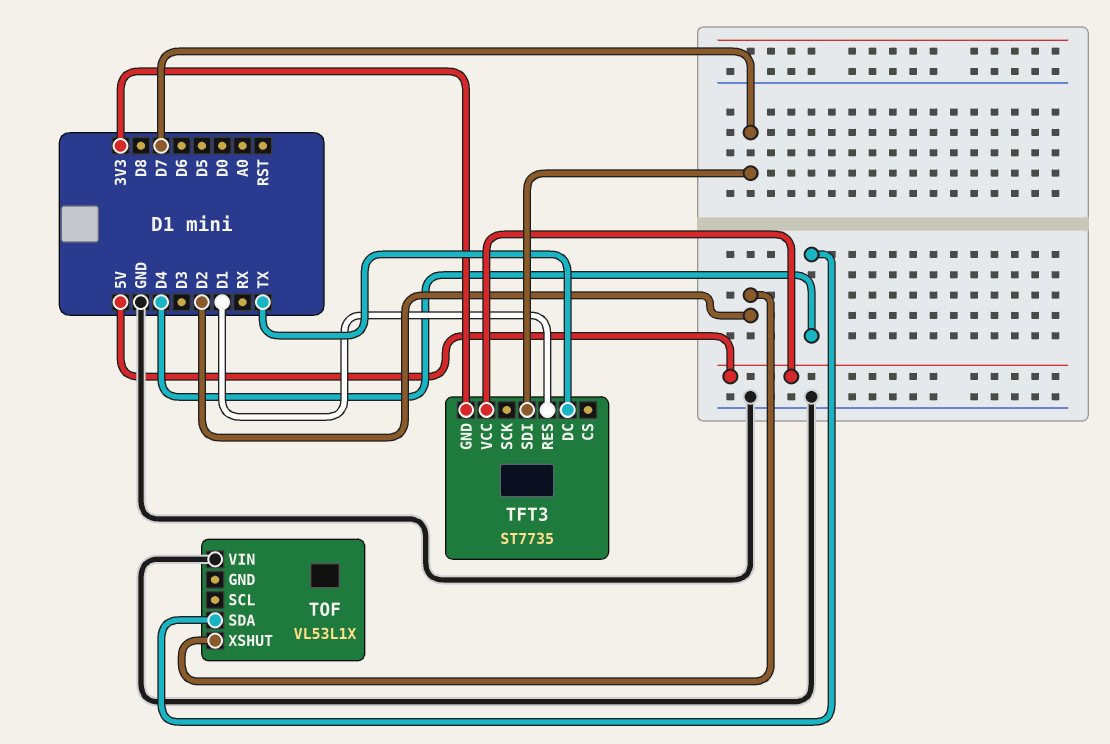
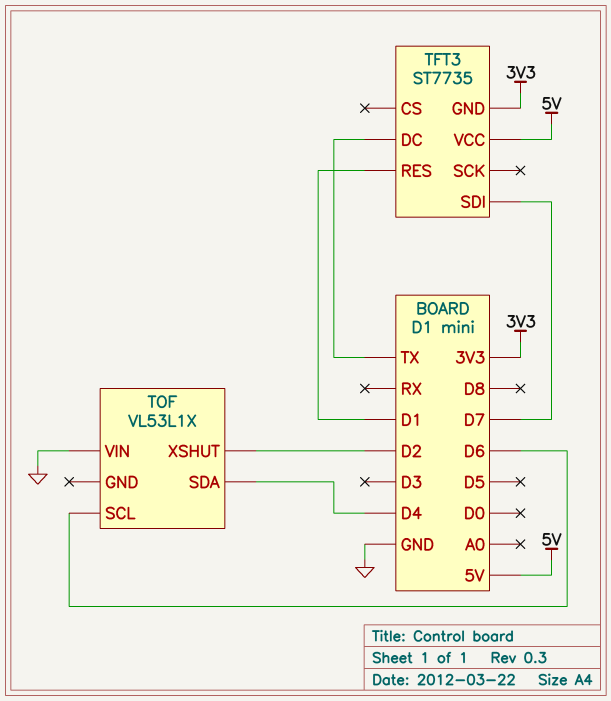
TOF pin SCL: none -> D6

